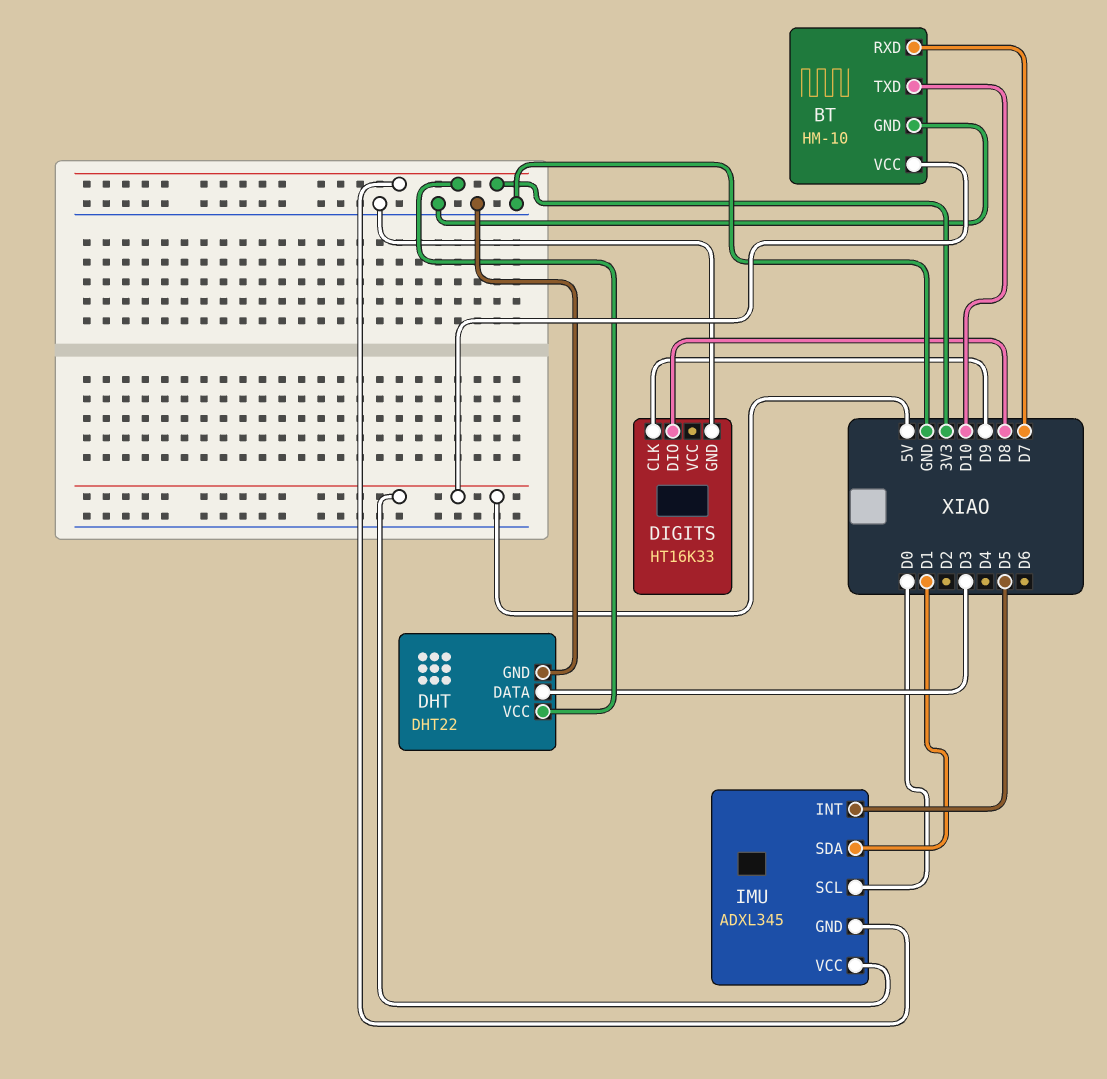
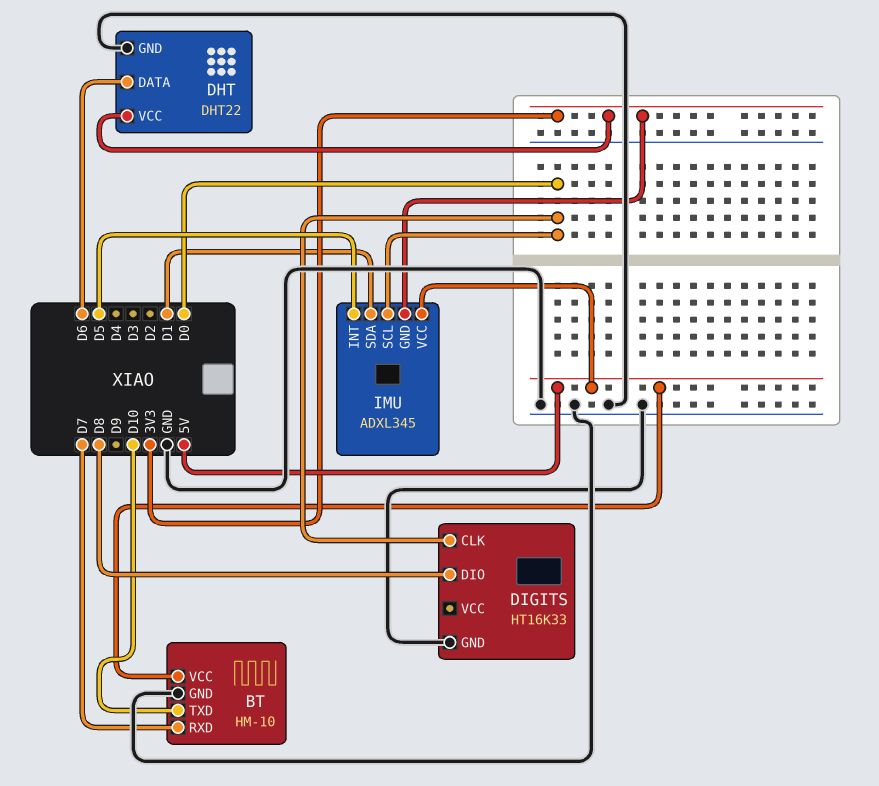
DHT pin DATA: D3 -> D6
DIGITS pin CLK: D9 -> D0

